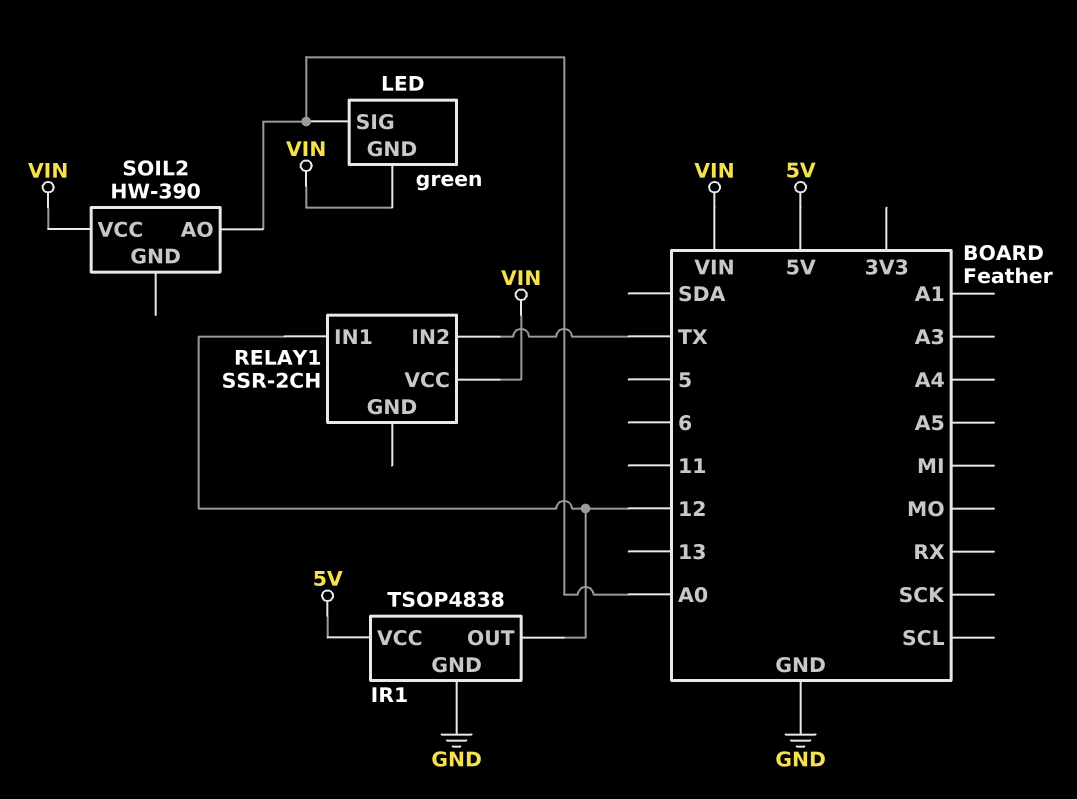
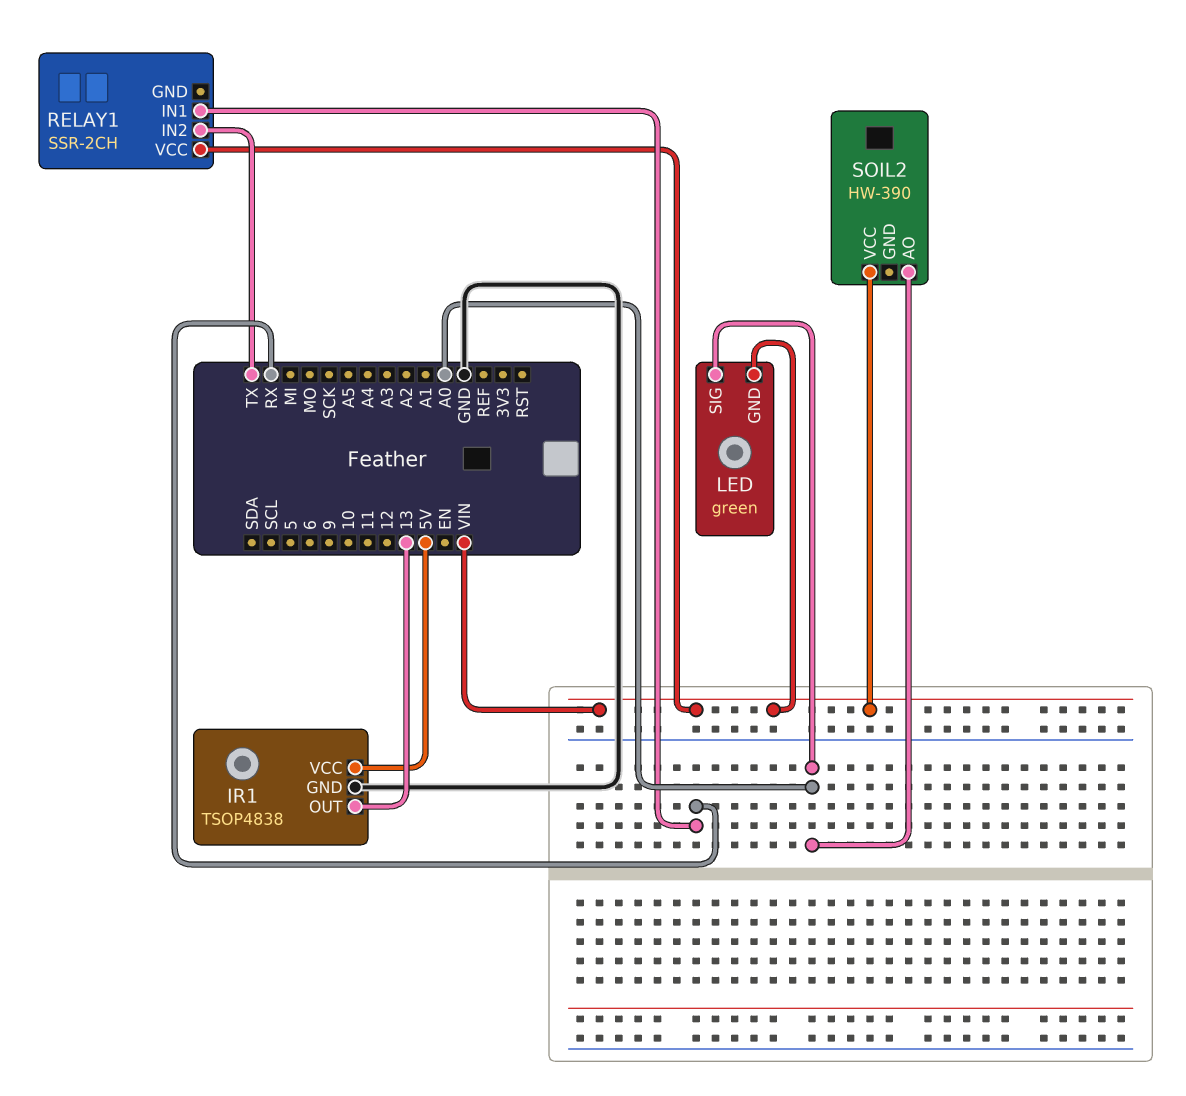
IR1 pin OUT: 12 -> 13
RELAY1 pin IN1: 12 -> RX

